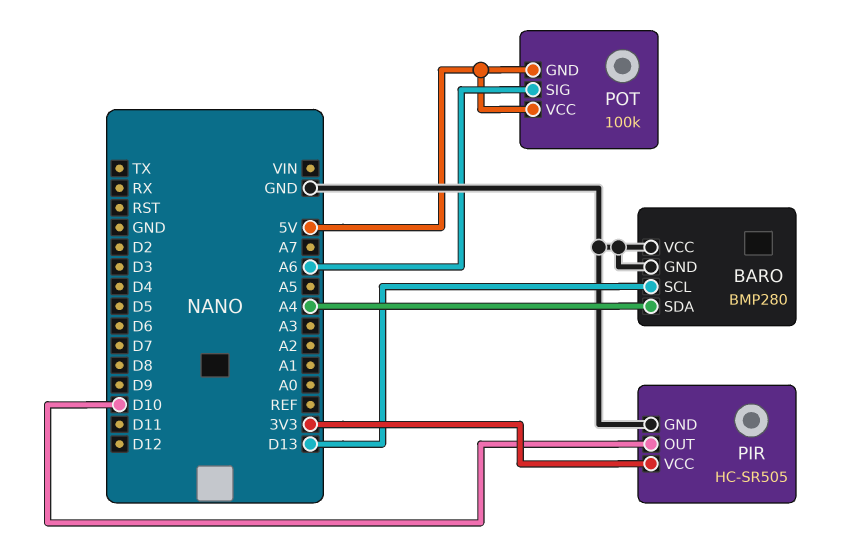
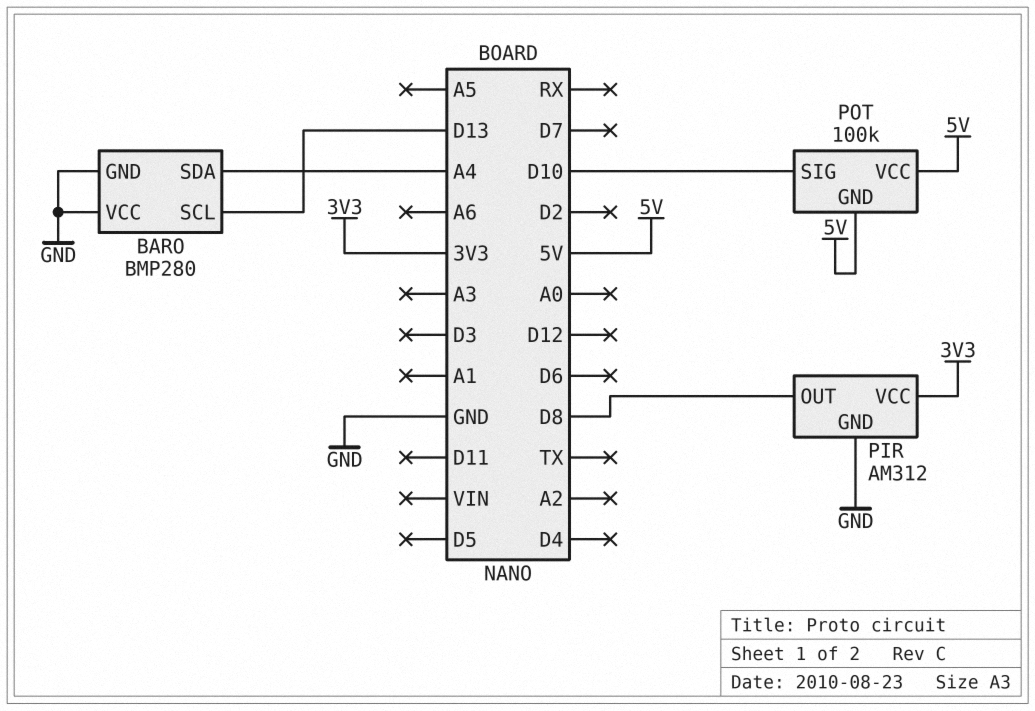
PIR: HC-SR505 -> AM312
PIR pin OUT: D10 -> D8
POT pin SIG: A6 -> D10

